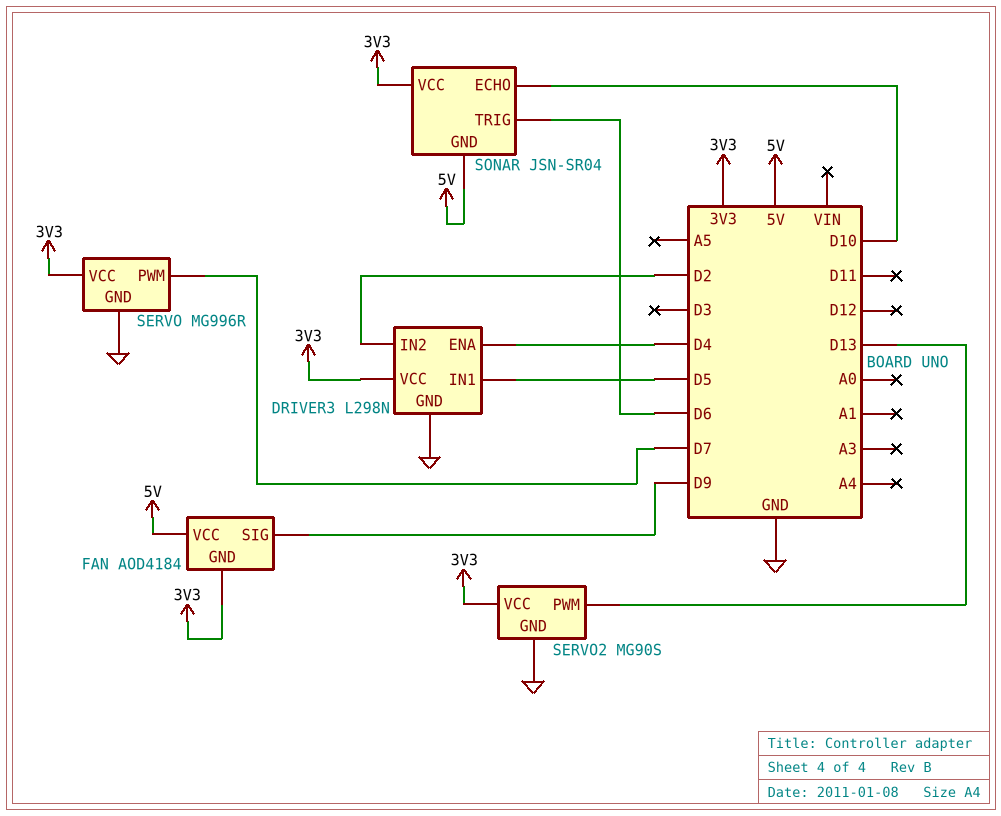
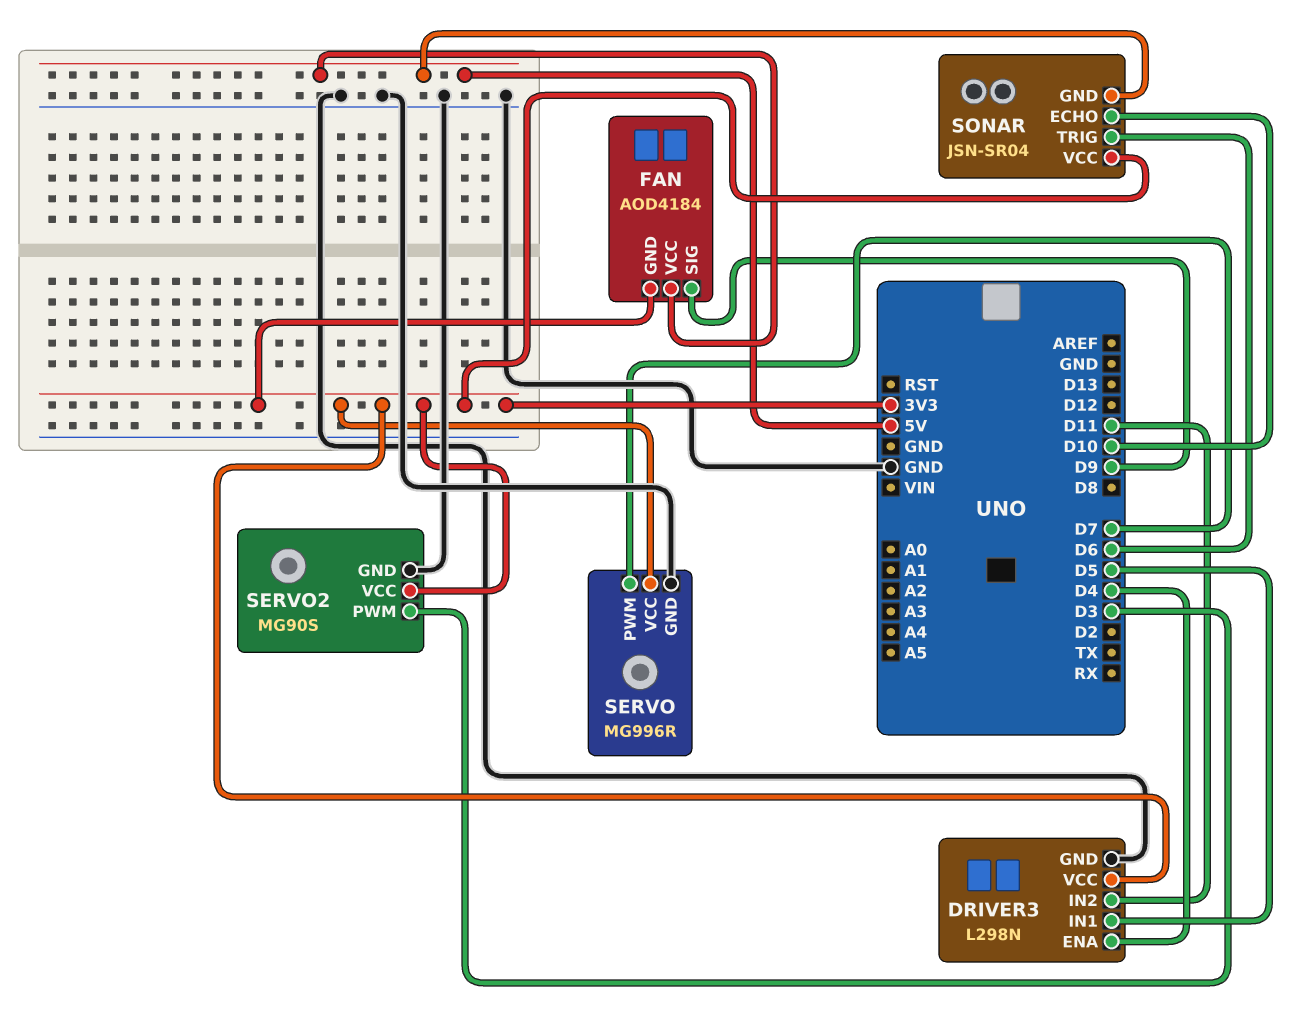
DRIVER3 pin IN2: D2 -> D11
SERVO2 pin PWM: D13 -> D3

